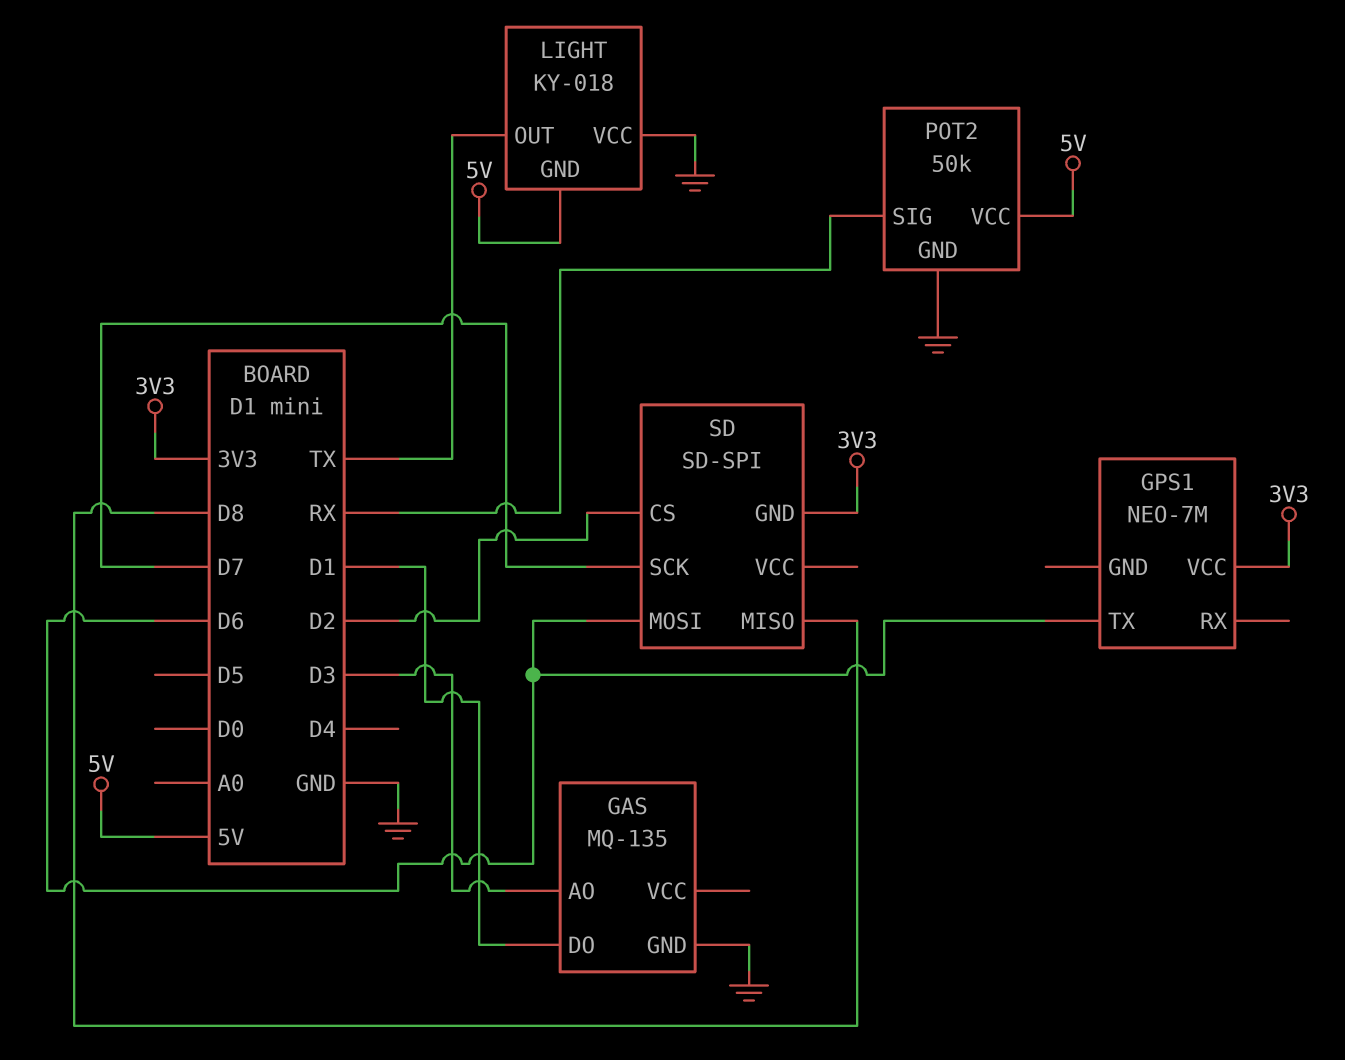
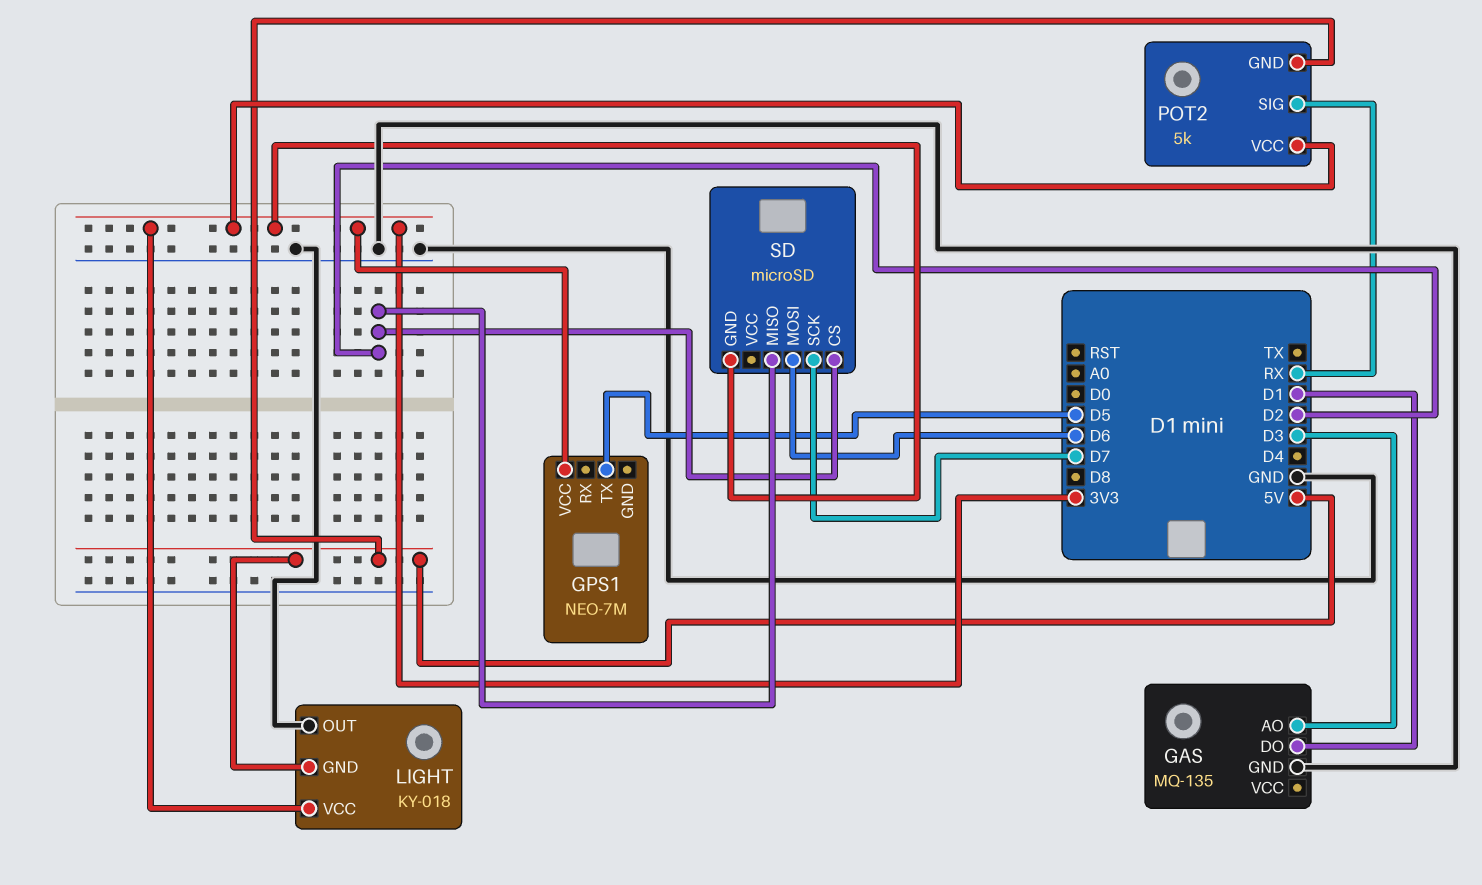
GPS1 pin TX: D6 -> D5
LIGHT pin OUT: TX -> GND
LIGHT pin VCC: GND -> 3V3
POT2: 50k -> 5k
POT2 pin GND: GND -> 5V
POT2 pin VCC: 5V -> 3V3
SD: SD-SPI -> microSD
SD pin MISO: D8 -> D2

